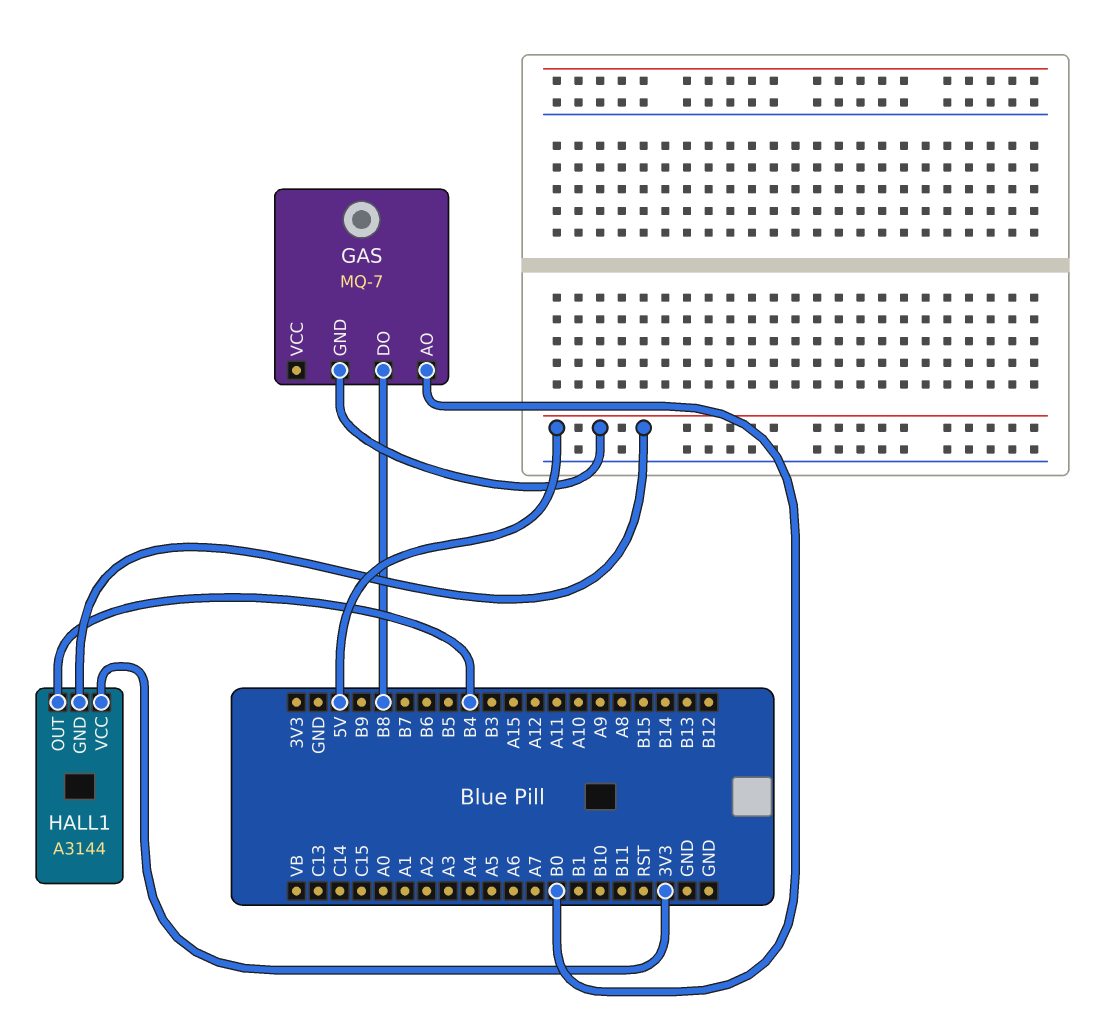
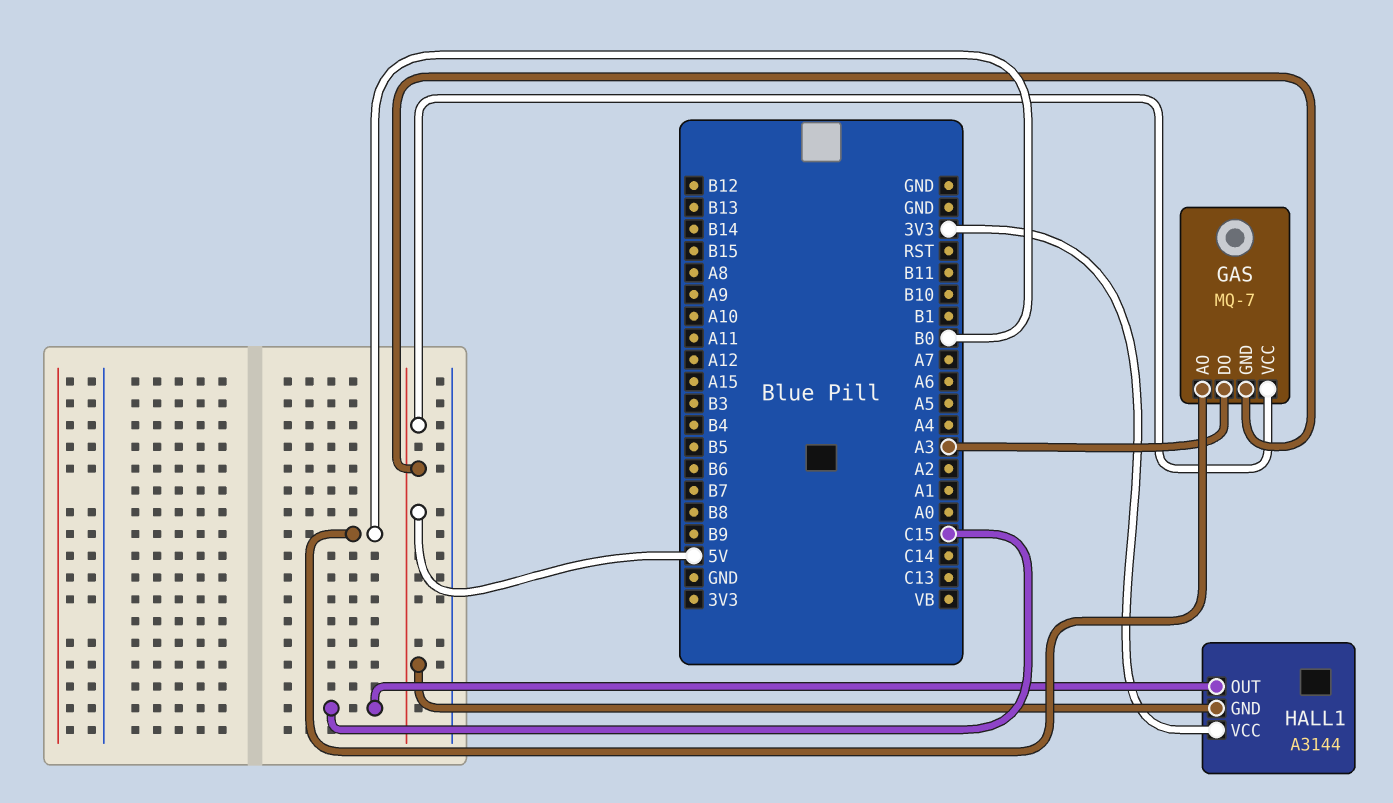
GAS pin DO: B8 -> A3
GAS pin VCC: none -> 5V
HALL1 pin OUT: B4 -> C15

